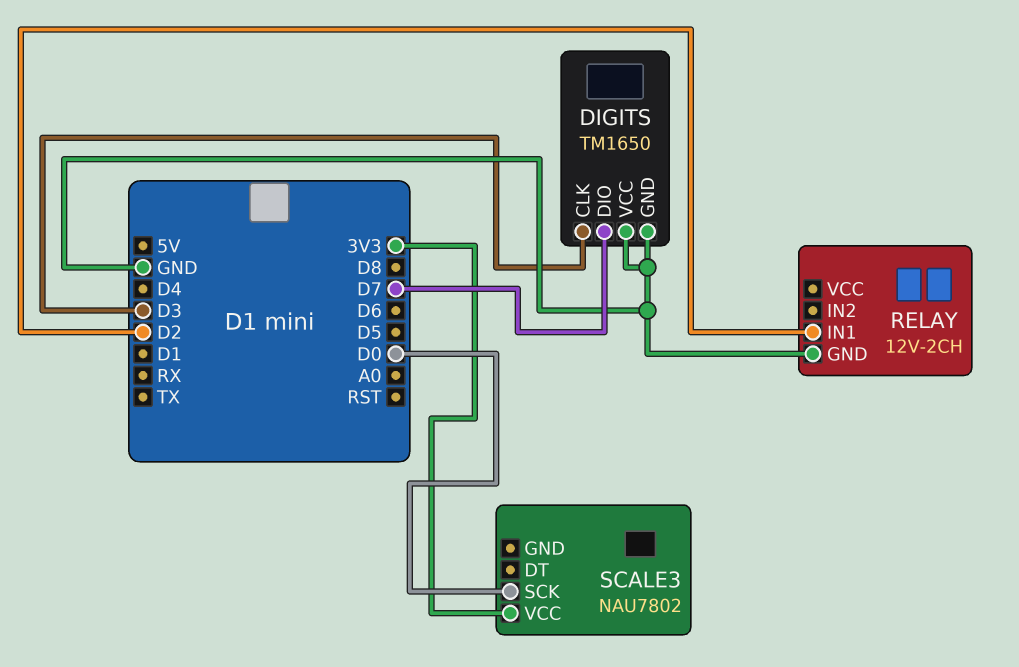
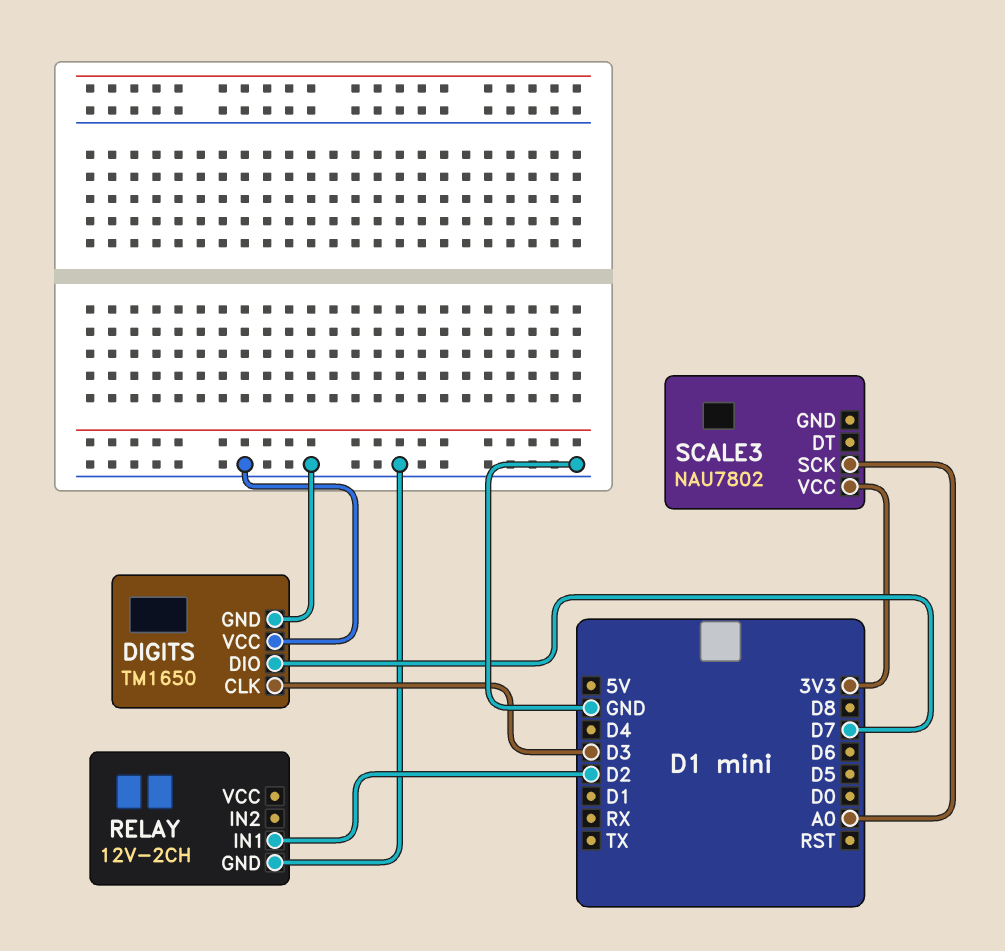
SCALE3 pin SCK: D0 -> A0

